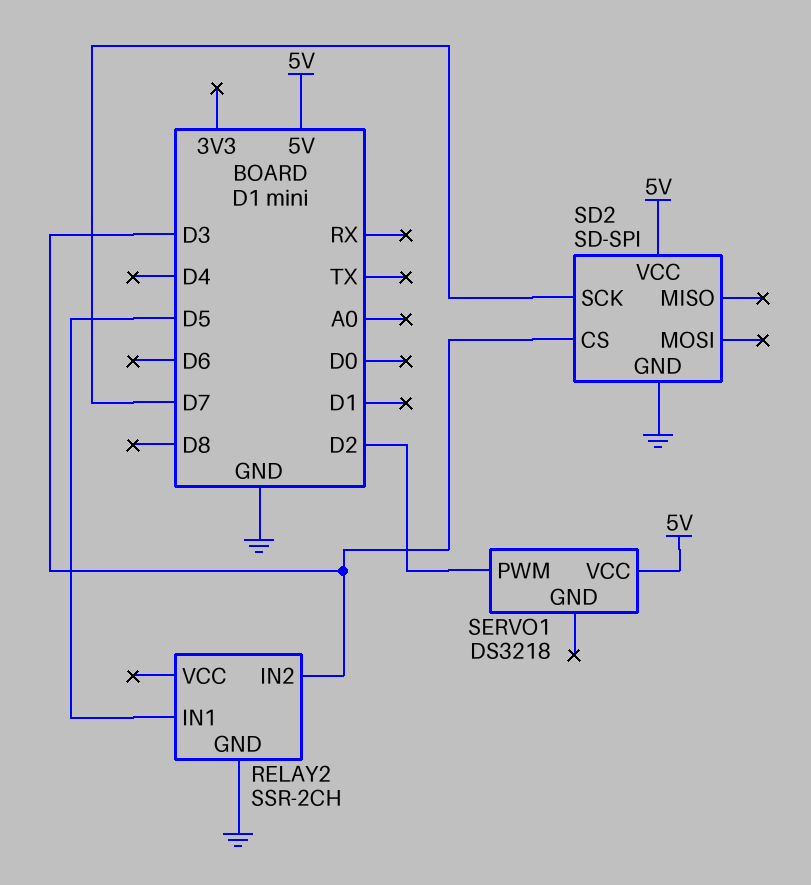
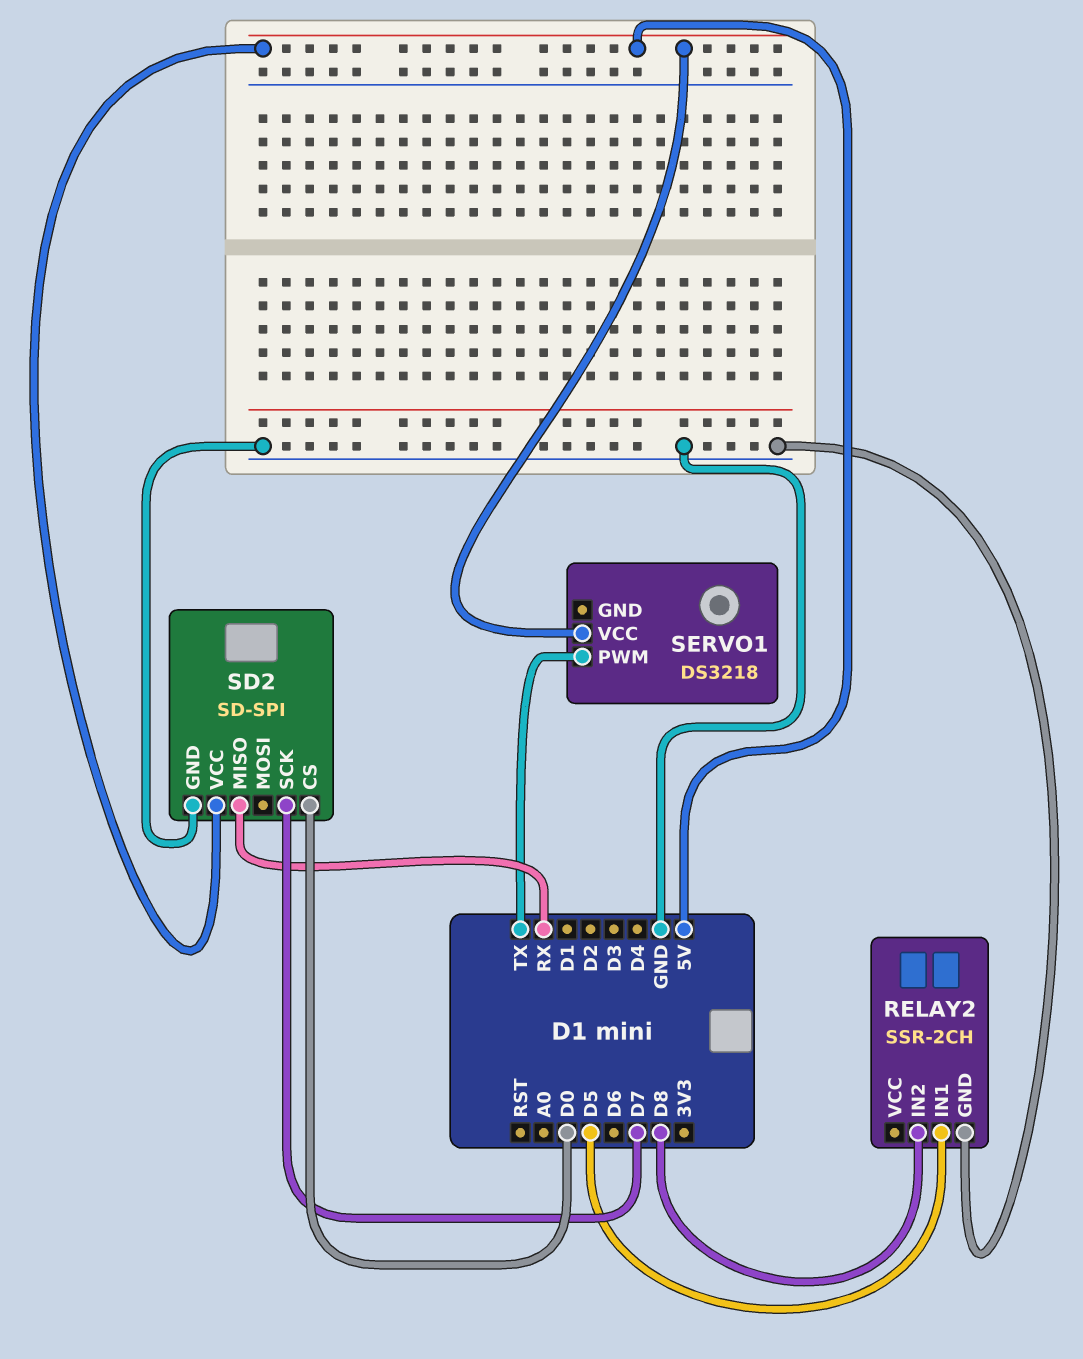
RELAY2 pin IN2: D3 -> D8
SD2 pin CS: D3 -> D0
SD2 pin MISO: none -> RX
SERVO1 pin PWM: D2 -> TX

